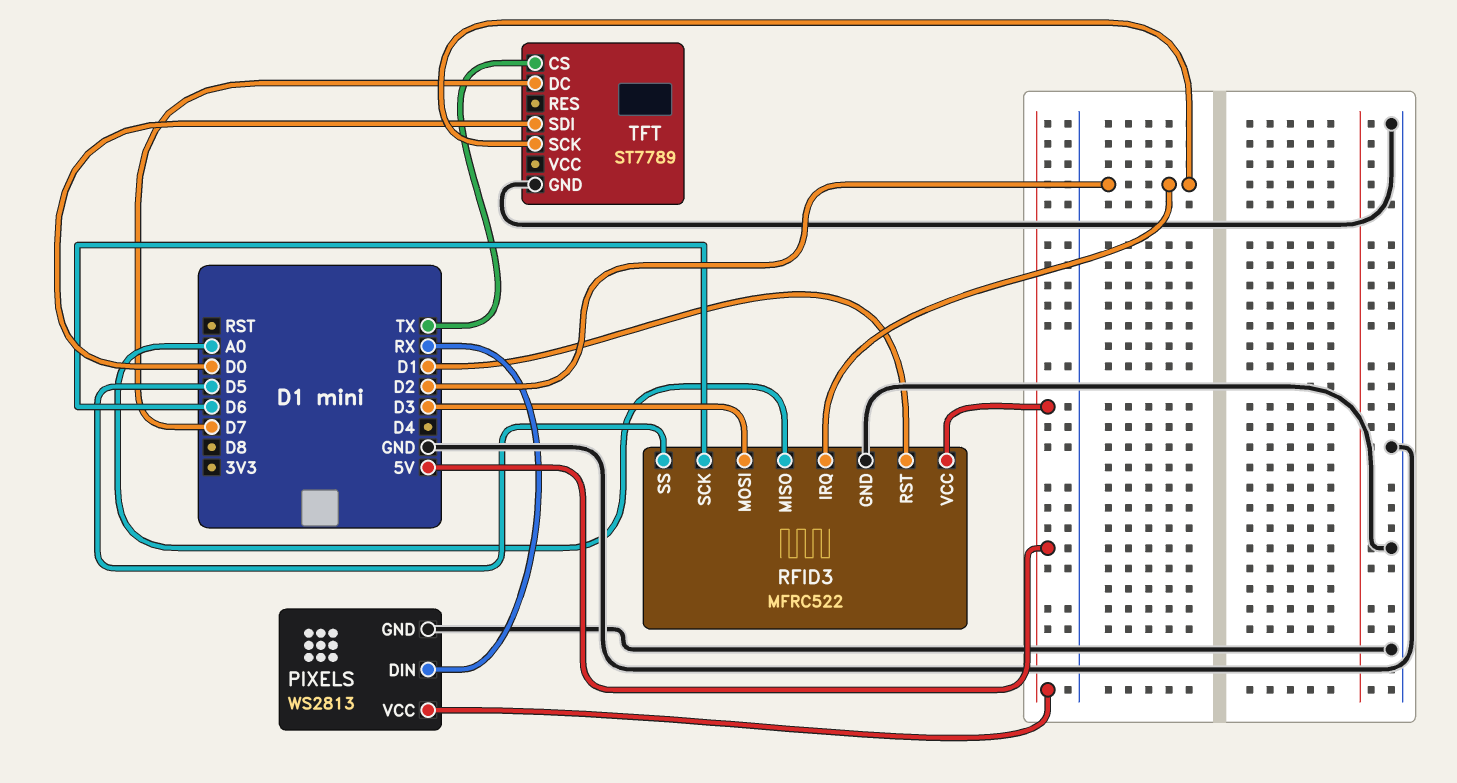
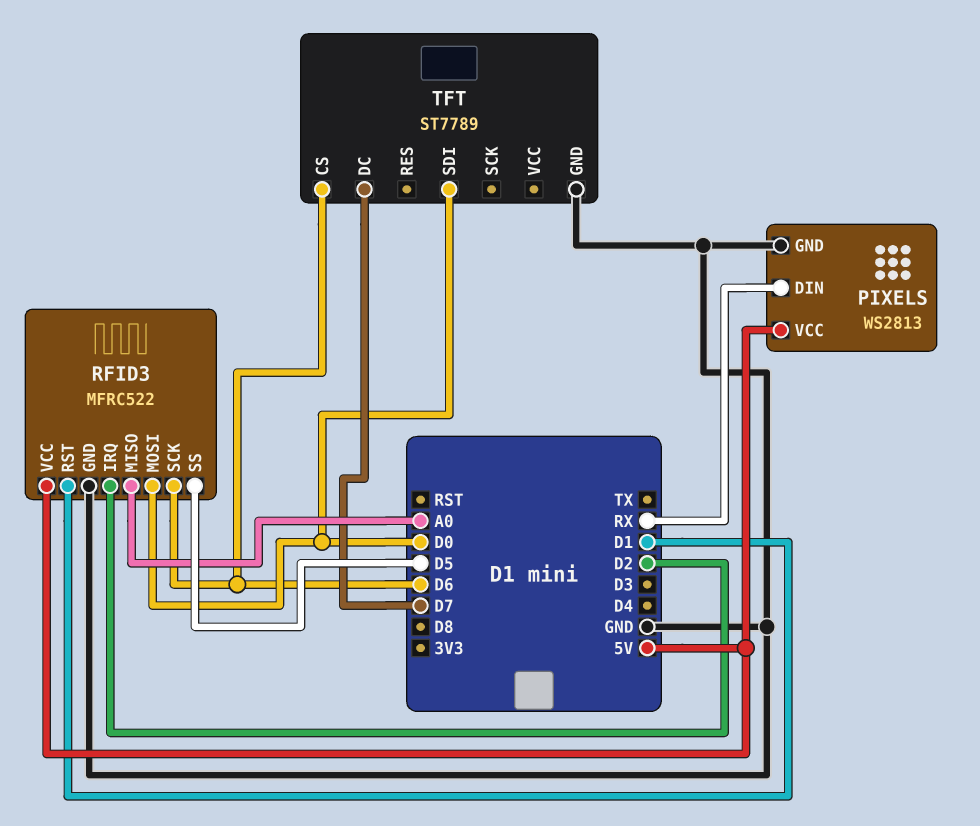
RFID3 pin MOSI: D3 -> D0
TFT pin CS: TX -> D6
TFT pin SCK: D2 -> none

